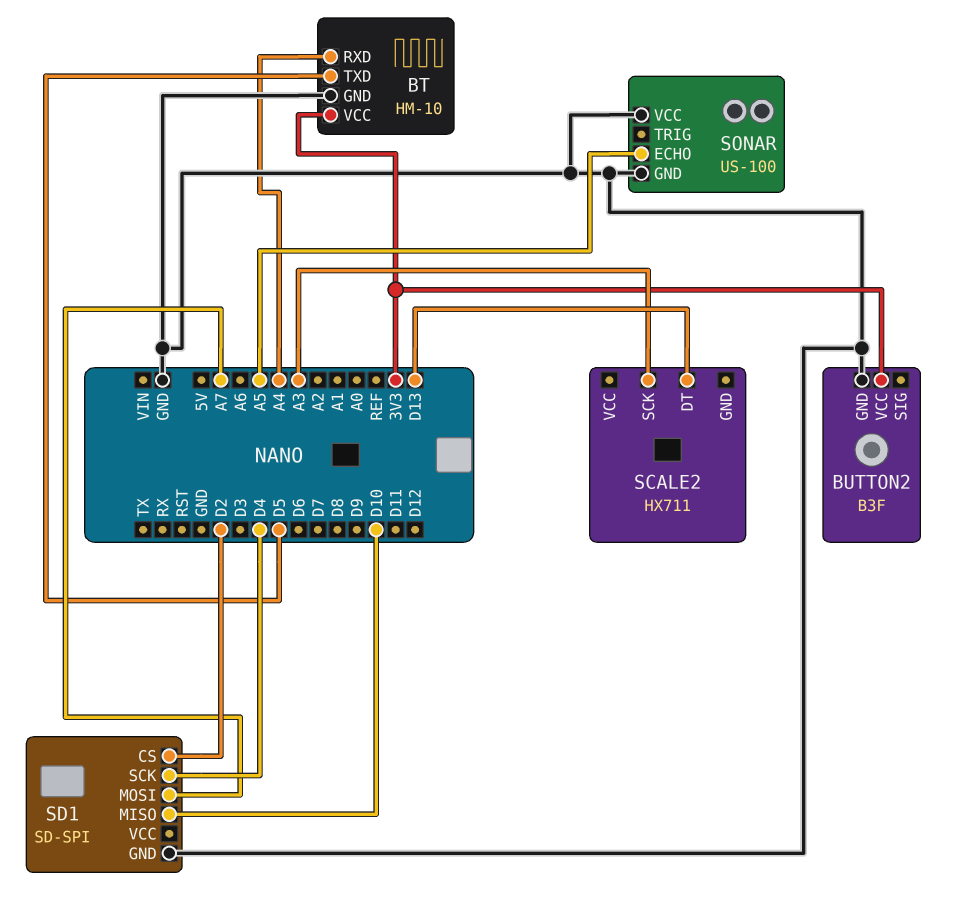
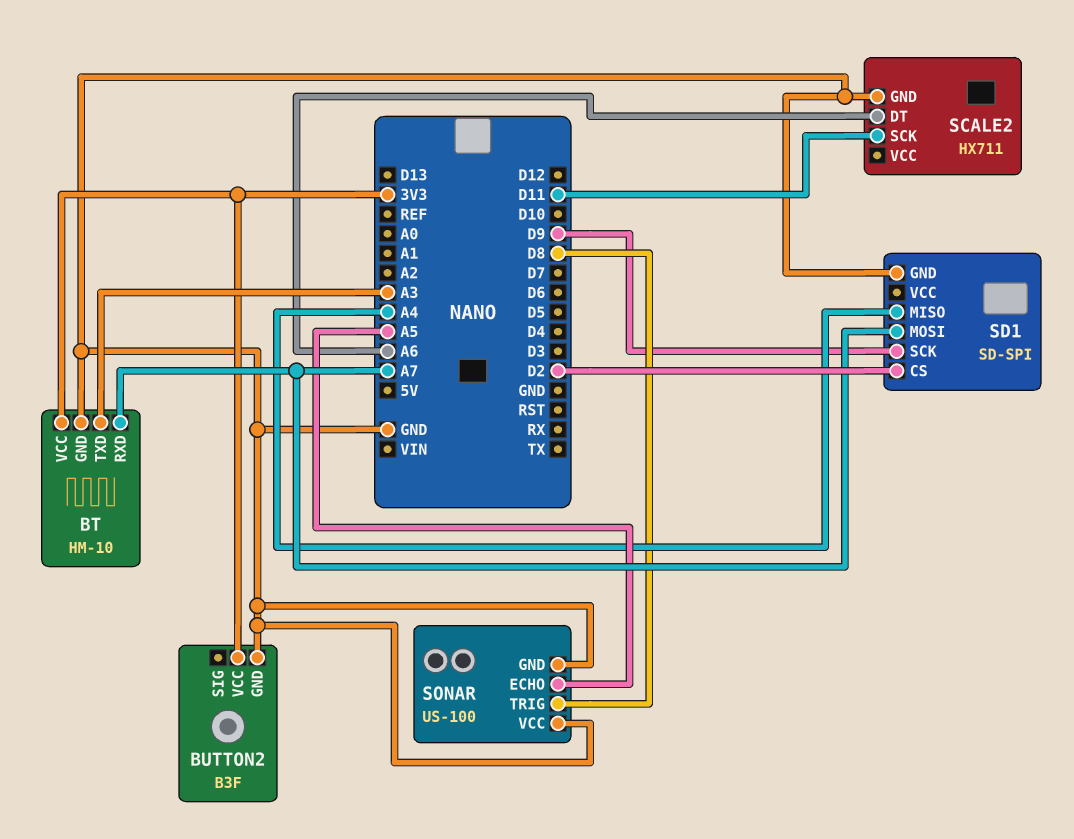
BT pin RXD: A4 -> A7
BT pin TXD: D5 -> A3
SCALE2 pin DT: D13 -> A6
SCALE2 pin GND: none -> GND
SCALE2 pin SCK: A3 -> D11
SD1 pin MISO: D10 -> A4
SD1 pin SCK: D4 -> D9
SONAR pin TRIG: none -> D8

